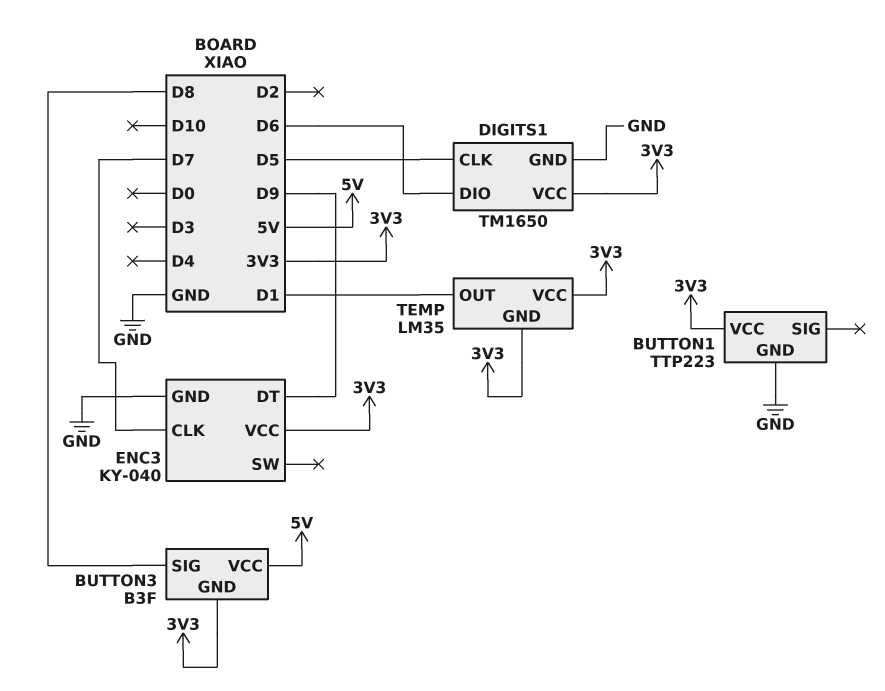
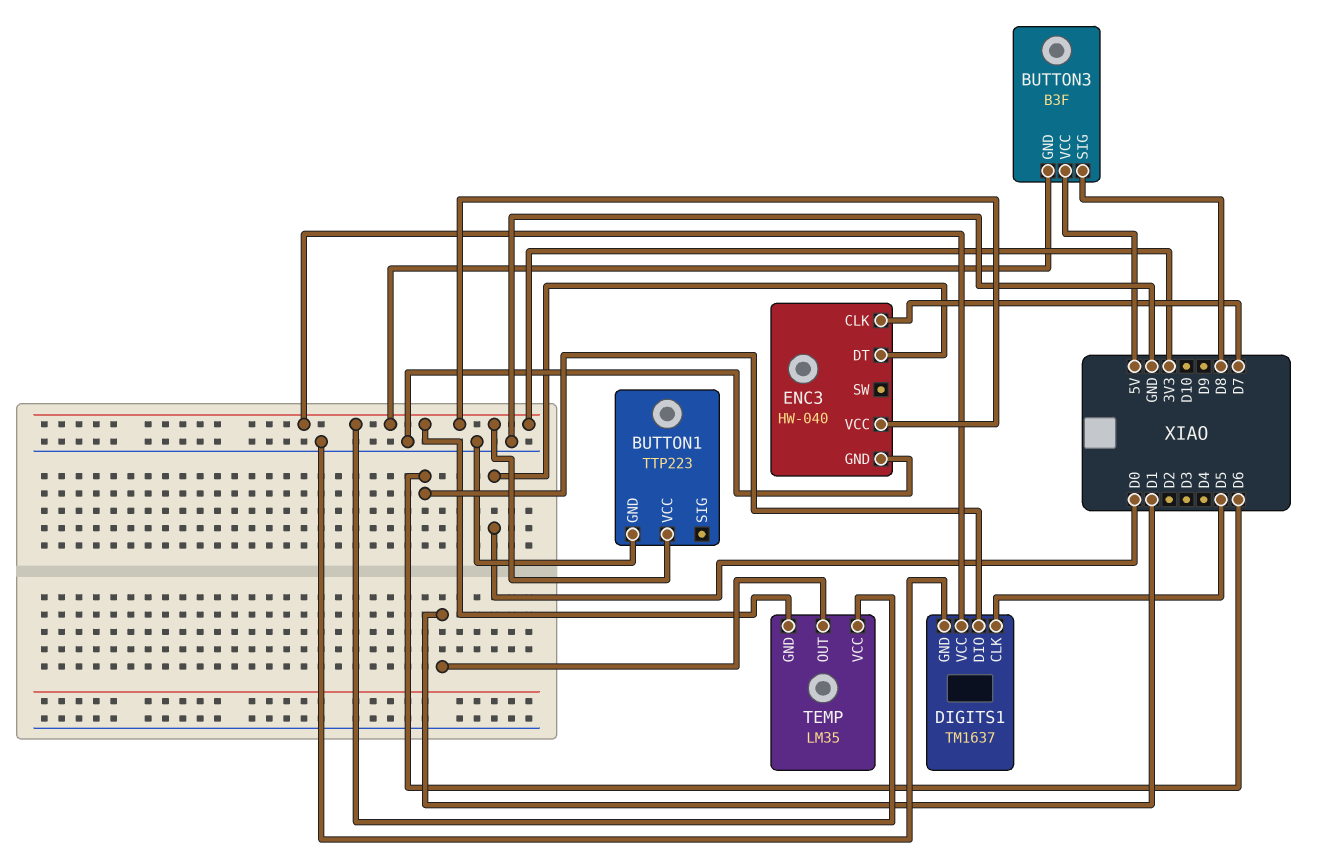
DIGITS1: TM1650 -> TM1637
ENC3: KY-040 -> HW-040
ENC3 pin DT: D9 -> D0

